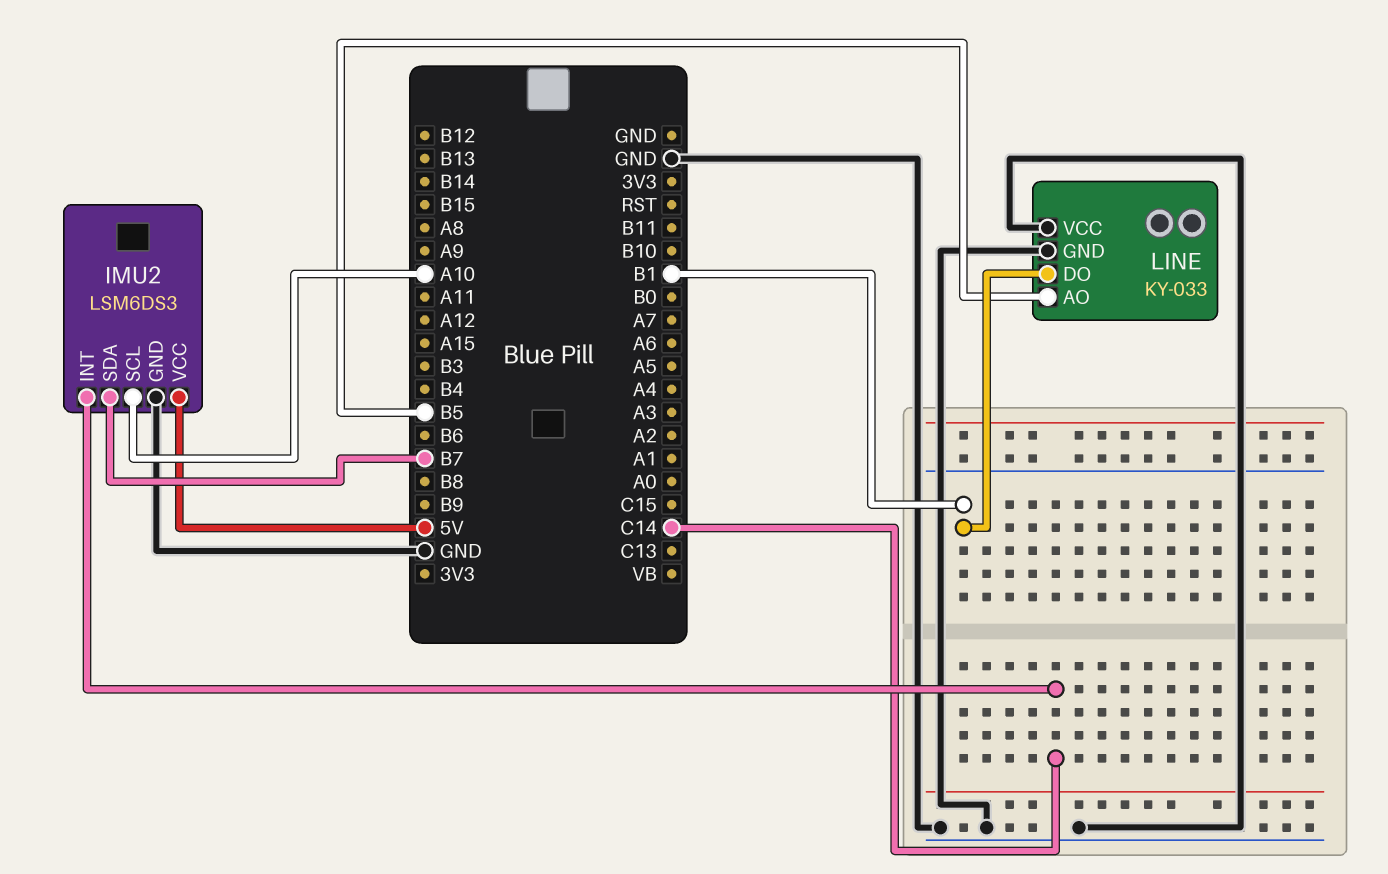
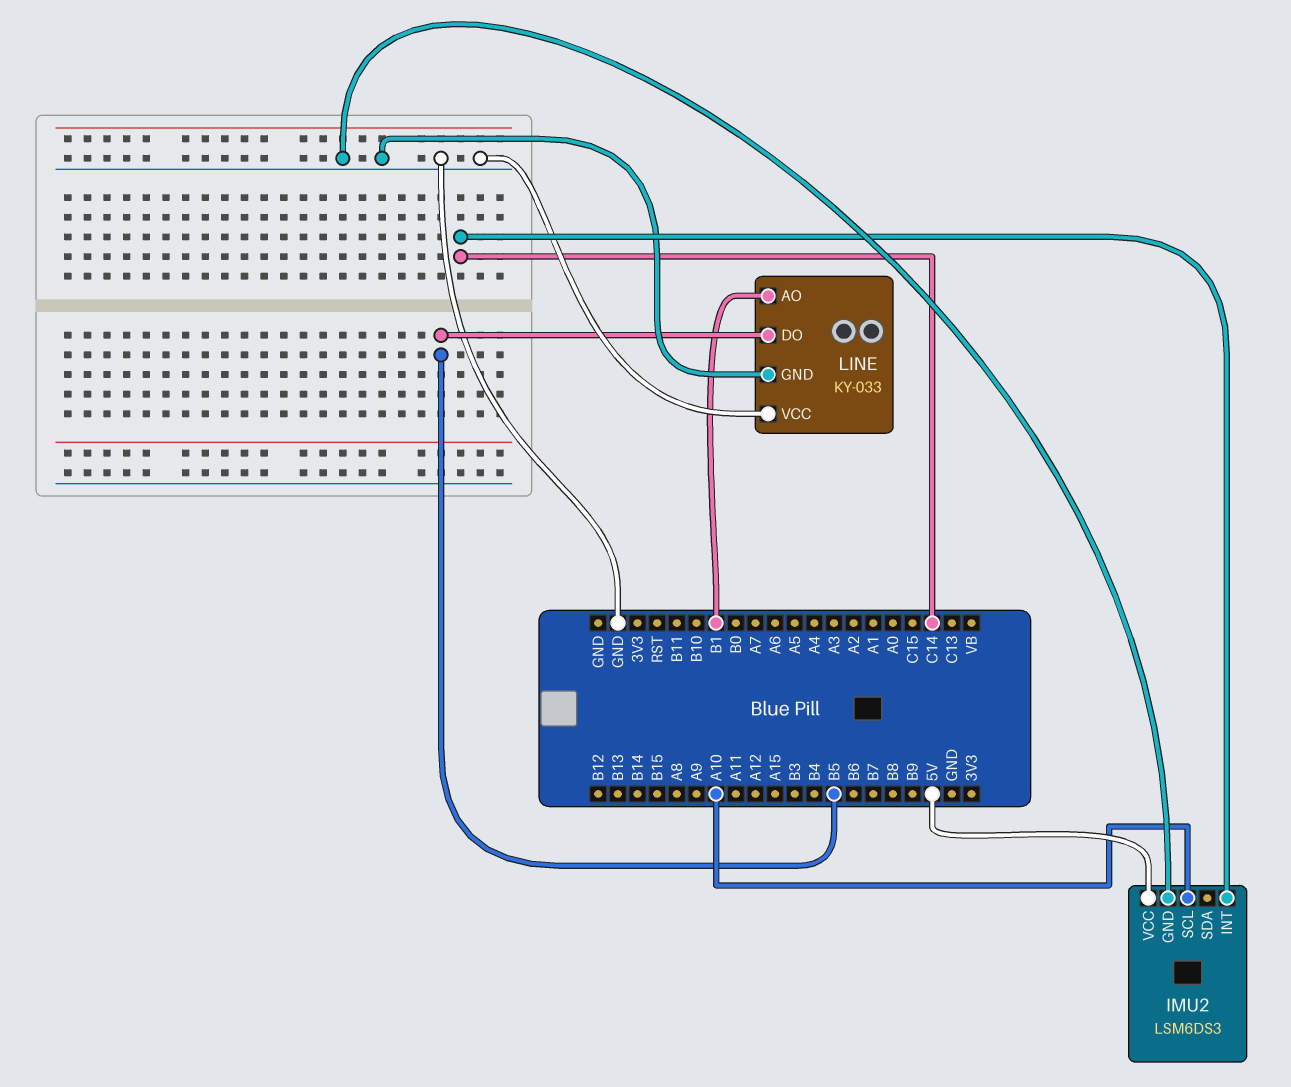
IMU2 pin SDA: B7 -> none
LINE pin AO: B5 -> B1
LINE pin DO: B1 -> B5

